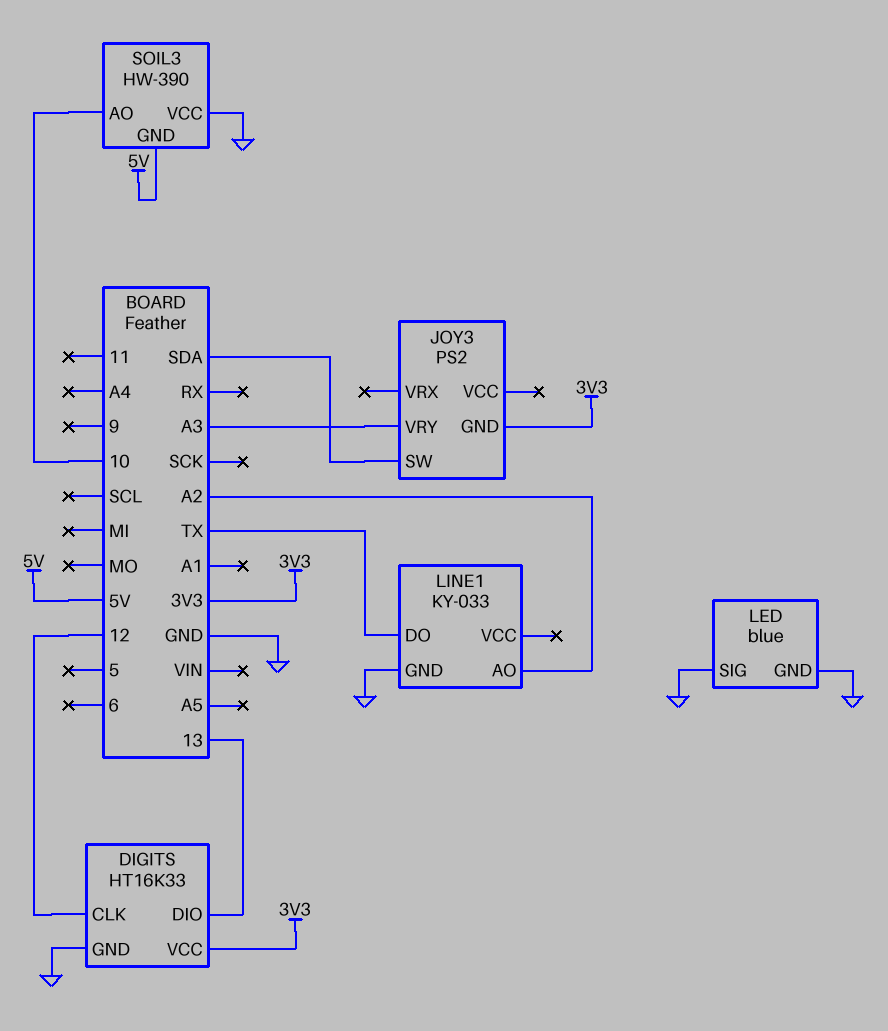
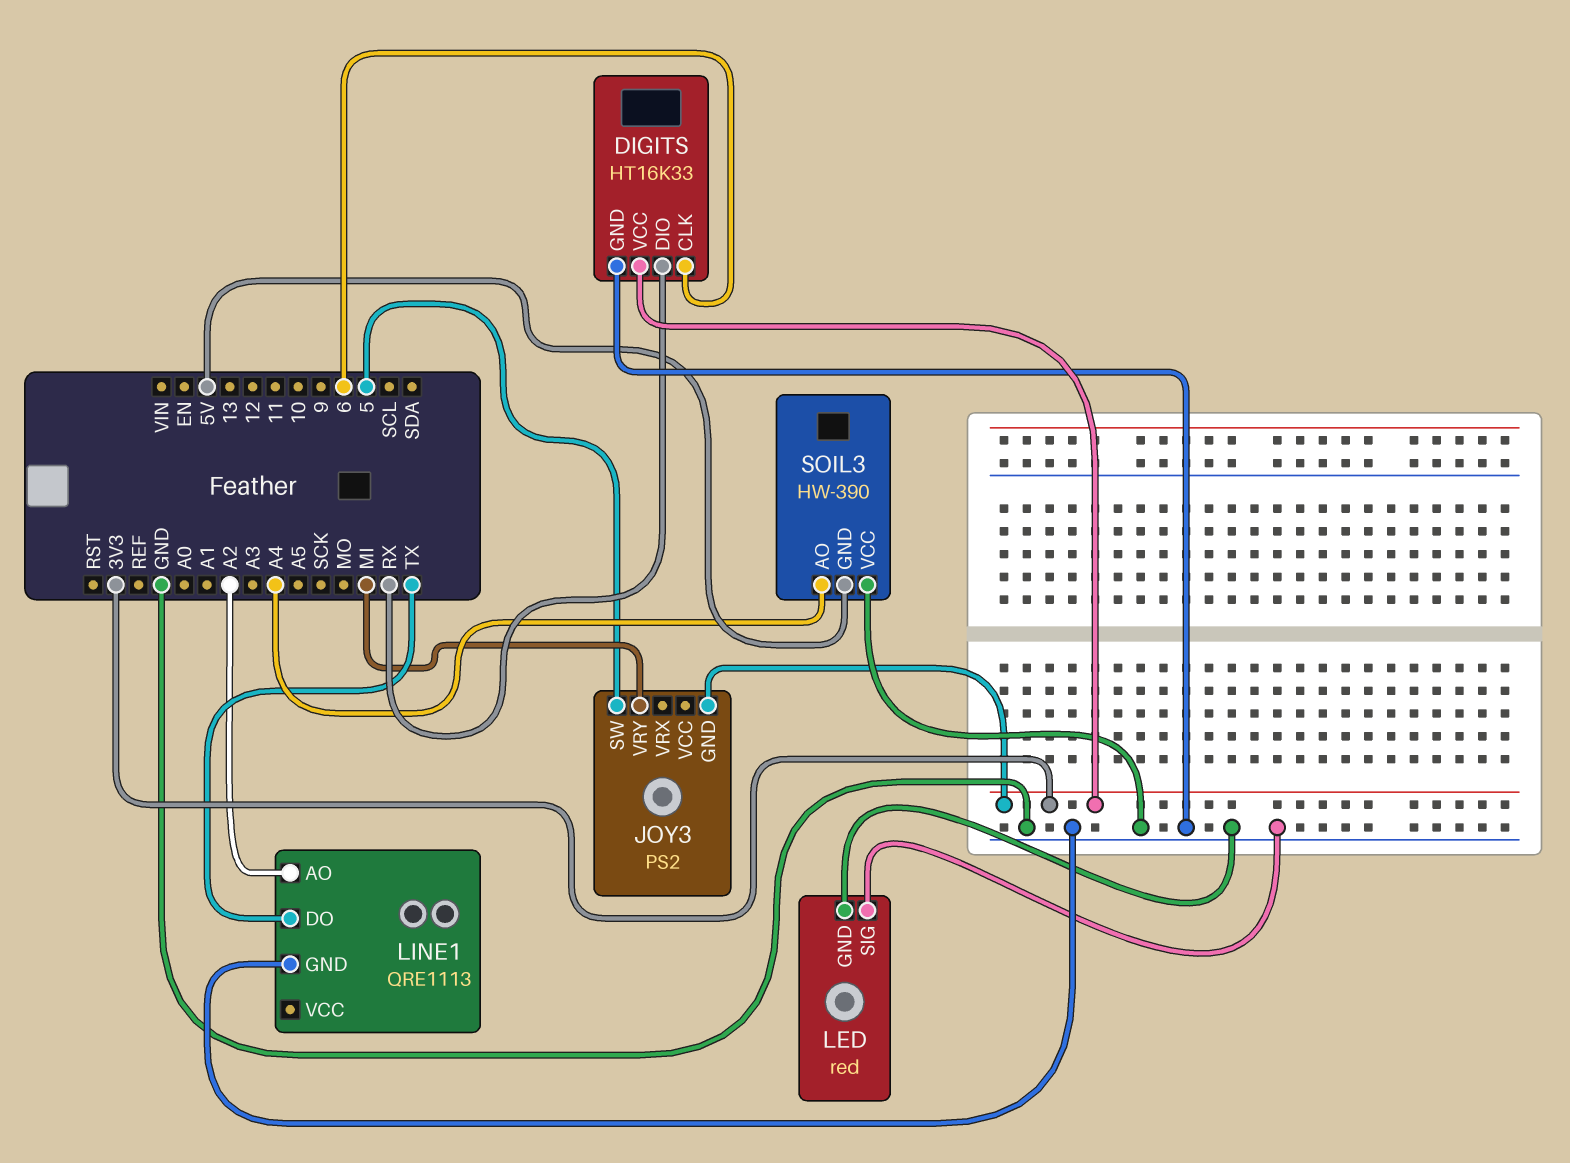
DIGITS pin CLK: 12 -> 6
DIGITS pin DIO: 13 -> RX
JOY3 pin SW: SDA -> 5
JOY3 pin VRY: A3 -> MI
LED: blue -> red
LINE1: KY-033 -> QRE1113
SOIL3 pin AO: 10 -> A4

